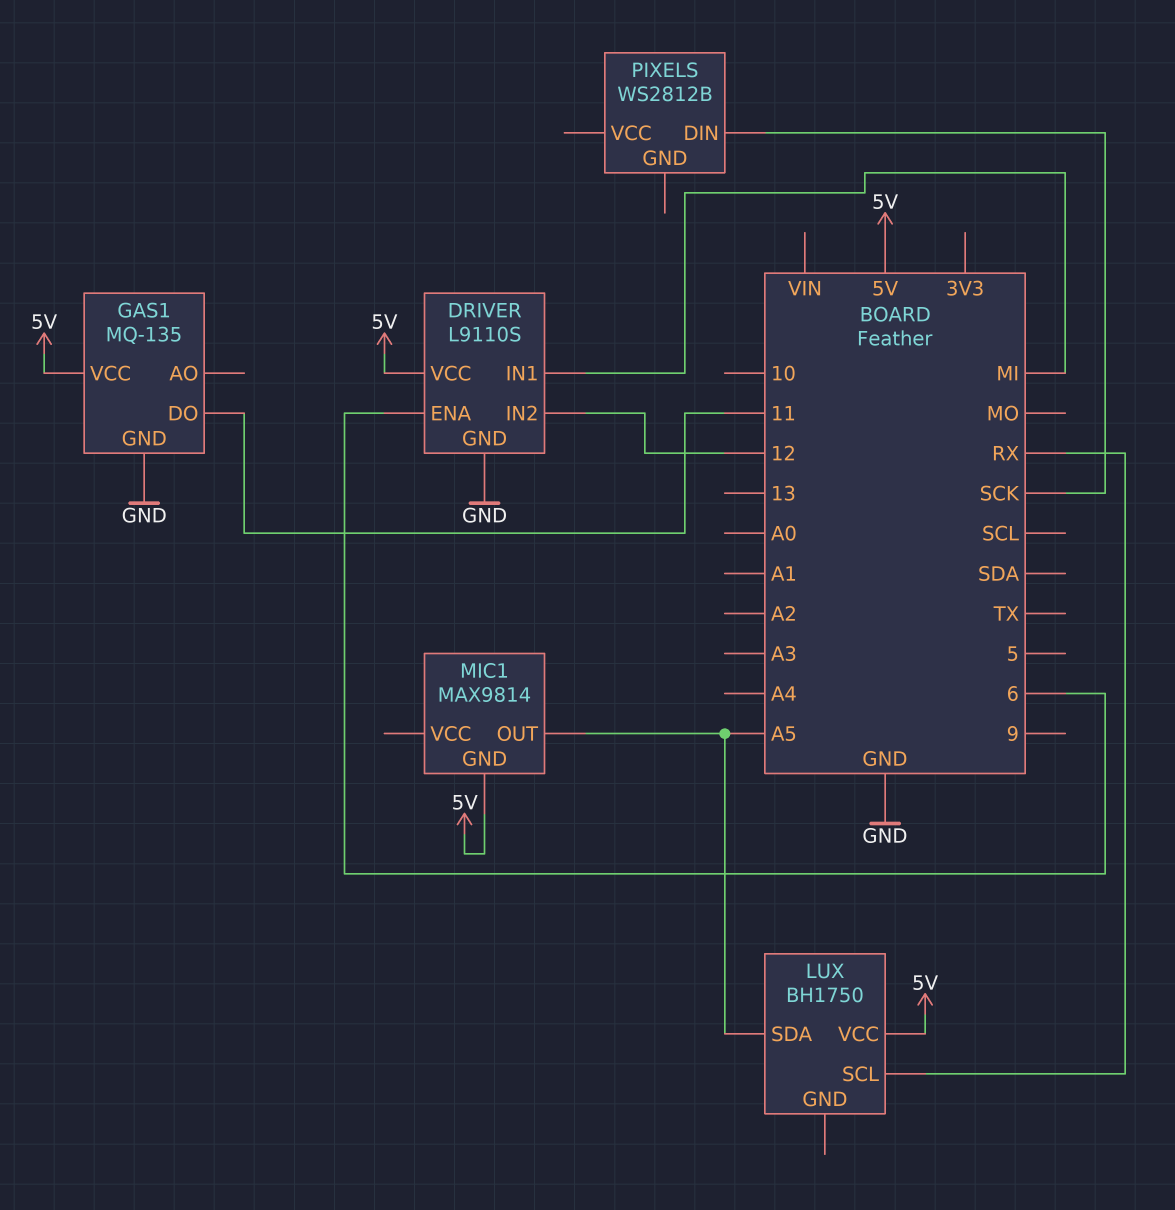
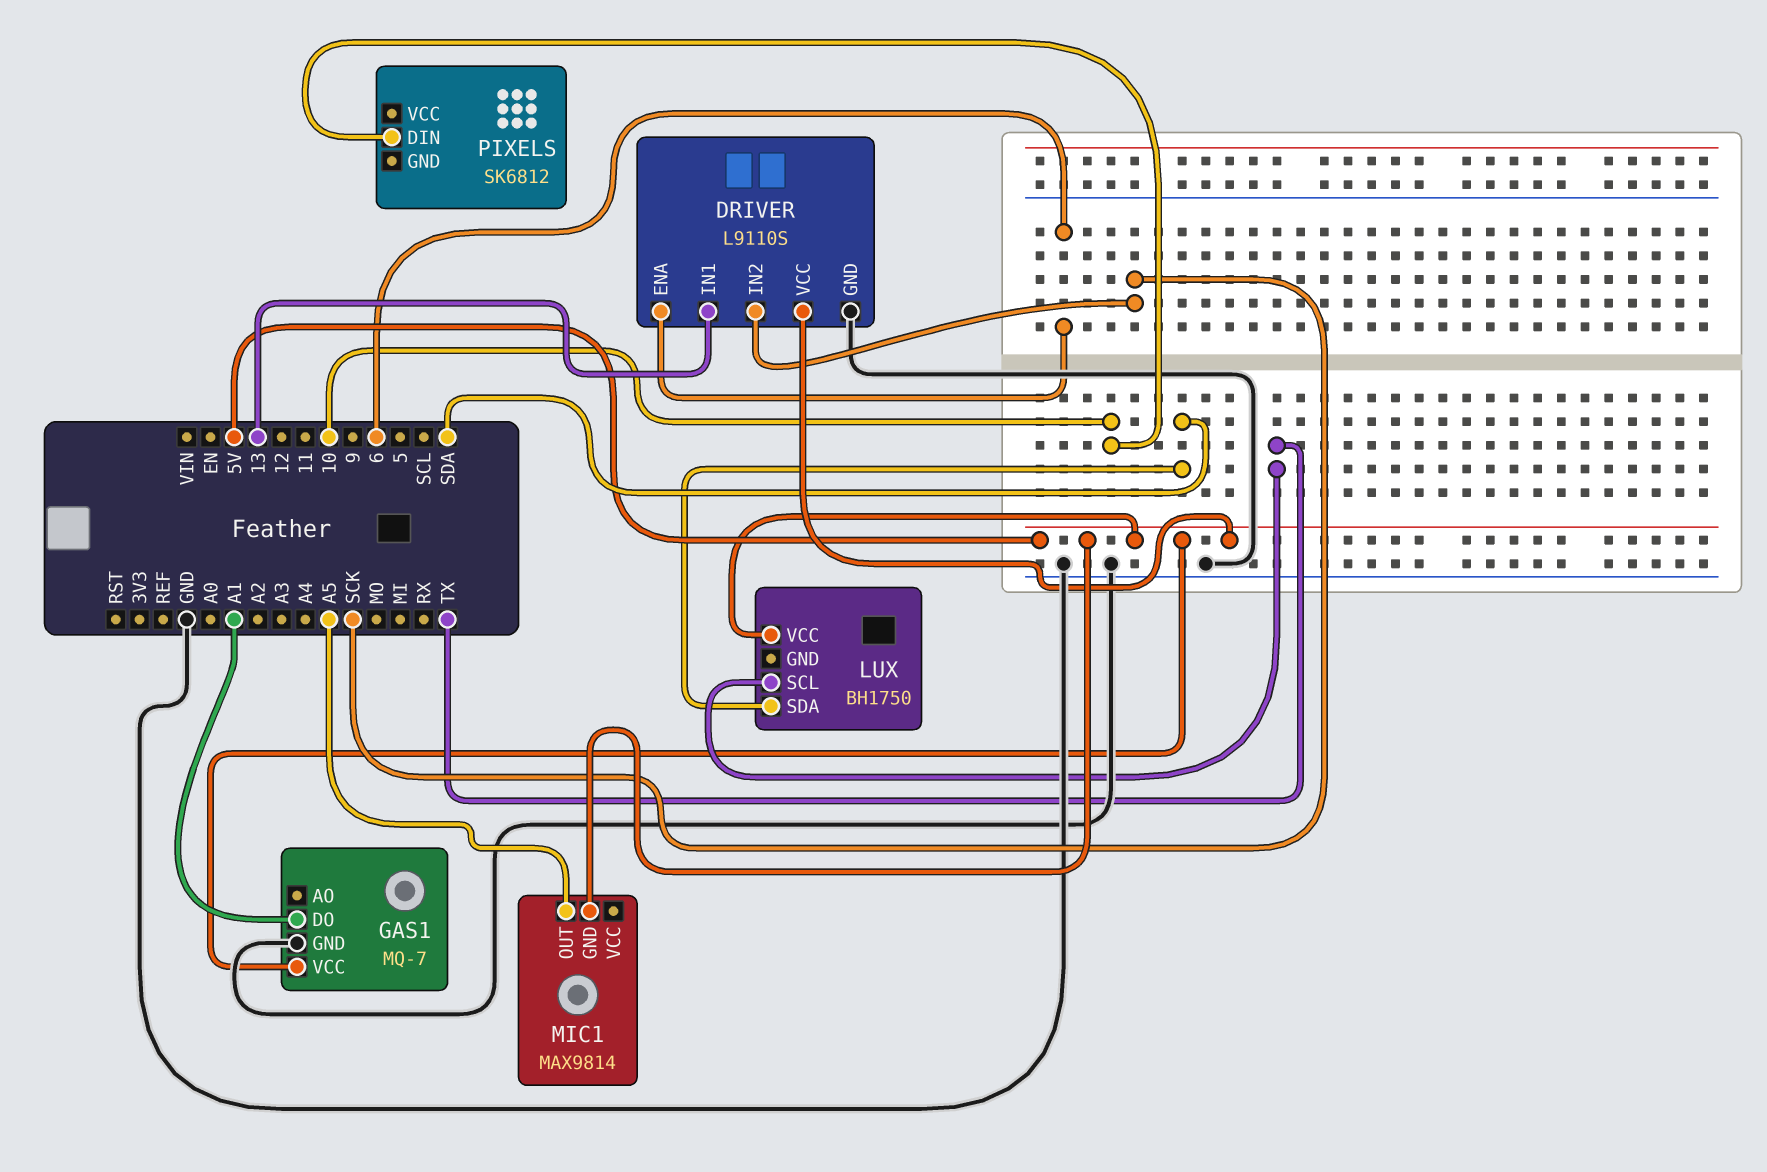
DRIVER pin IN1: MI -> 13
DRIVER pin IN2: 12 -> SCK
GAS1: MQ-135 -> MQ-7
GAS1 pin DO: 11 -> A1
LUX pin SCL: RX -> TX
LUX pin SDA: A5 -> SDA
PIXELS: WS2812B -> SK6812
PIXELS pin DIN: SCK -> 10

